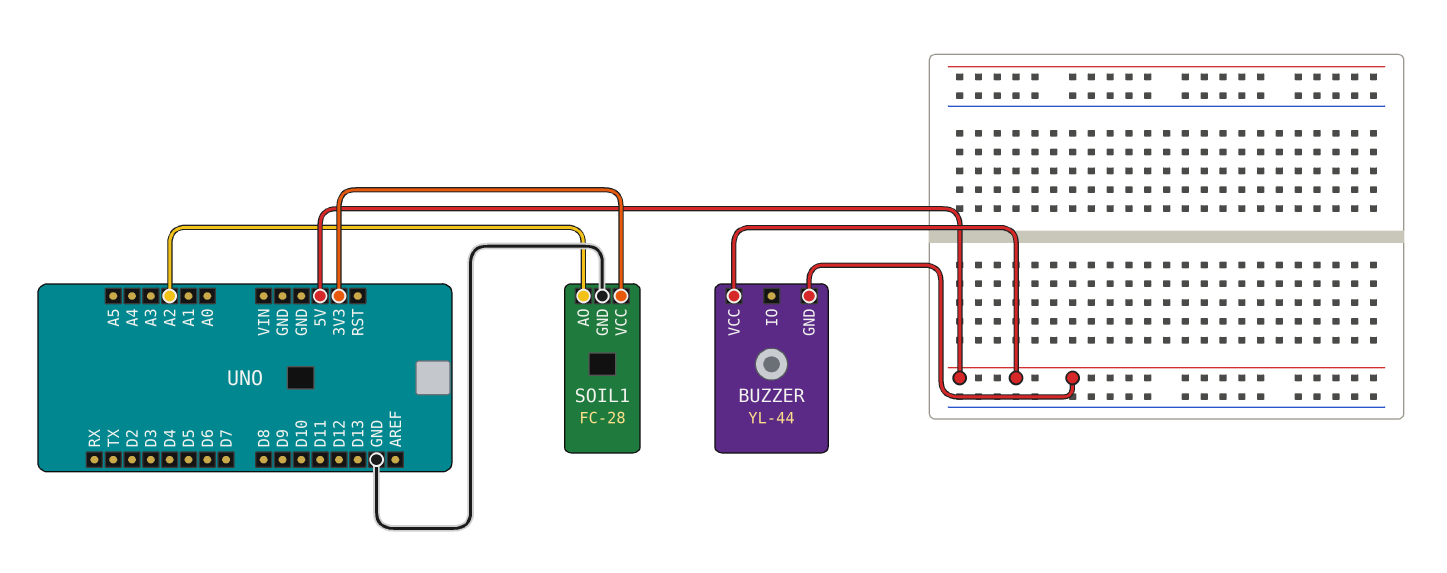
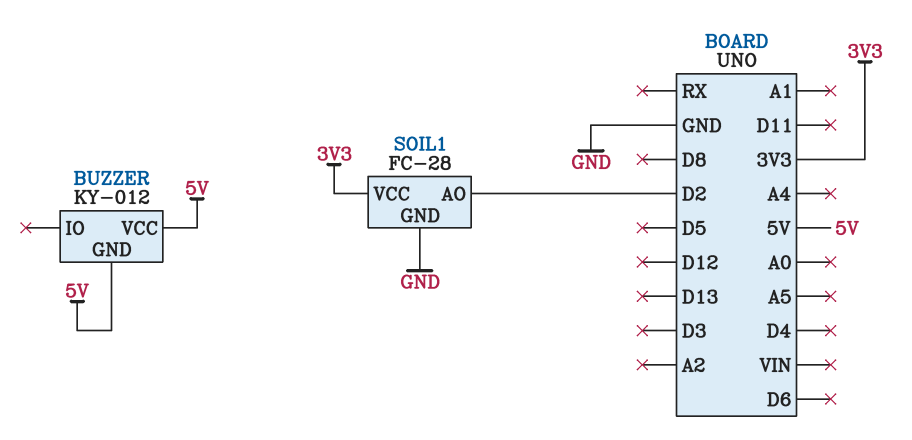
BUZZER: YL-44 -> KY-012
SOIL1 pin AO: A2 -> D2

